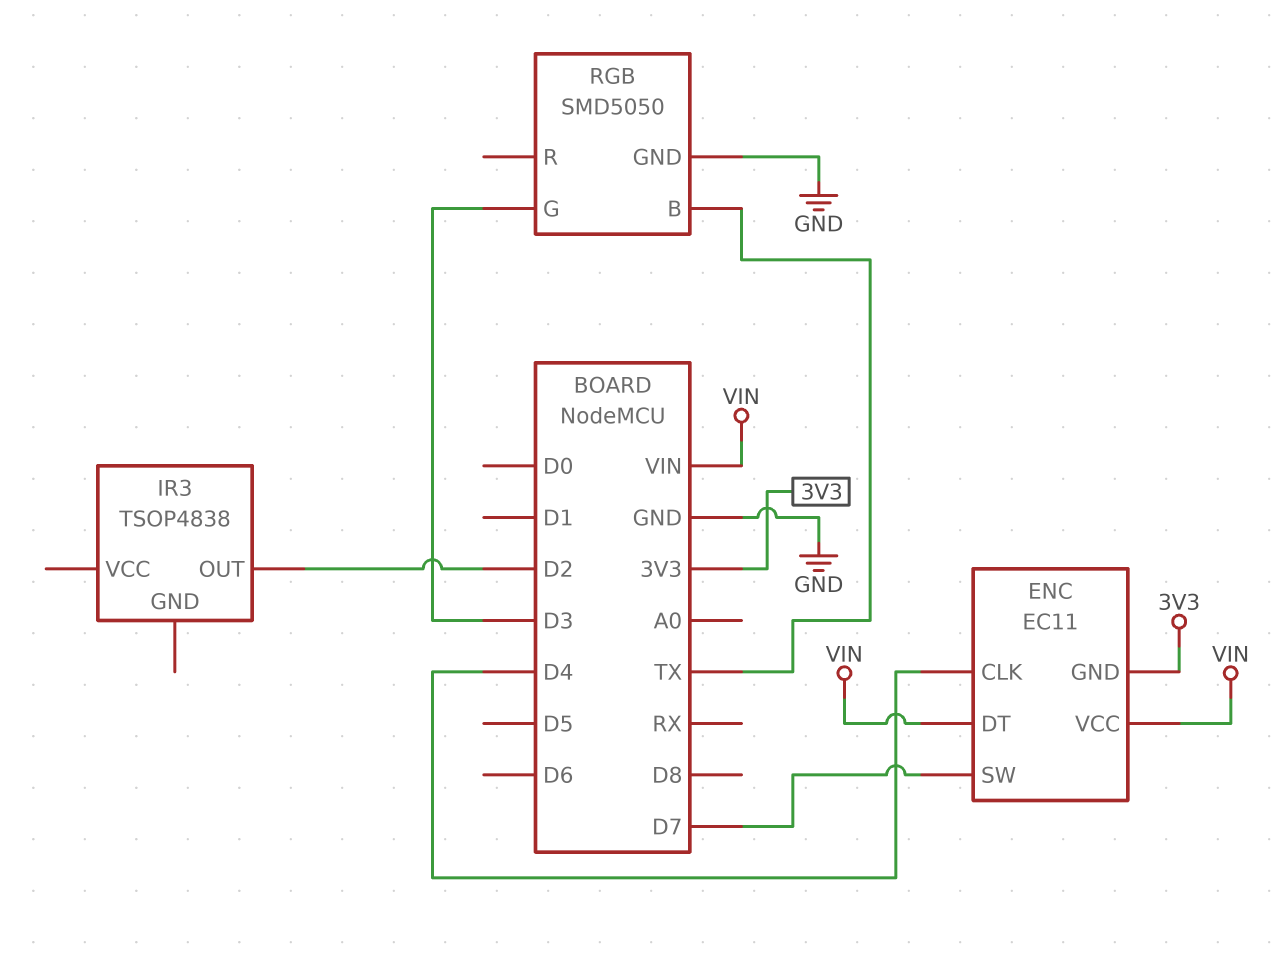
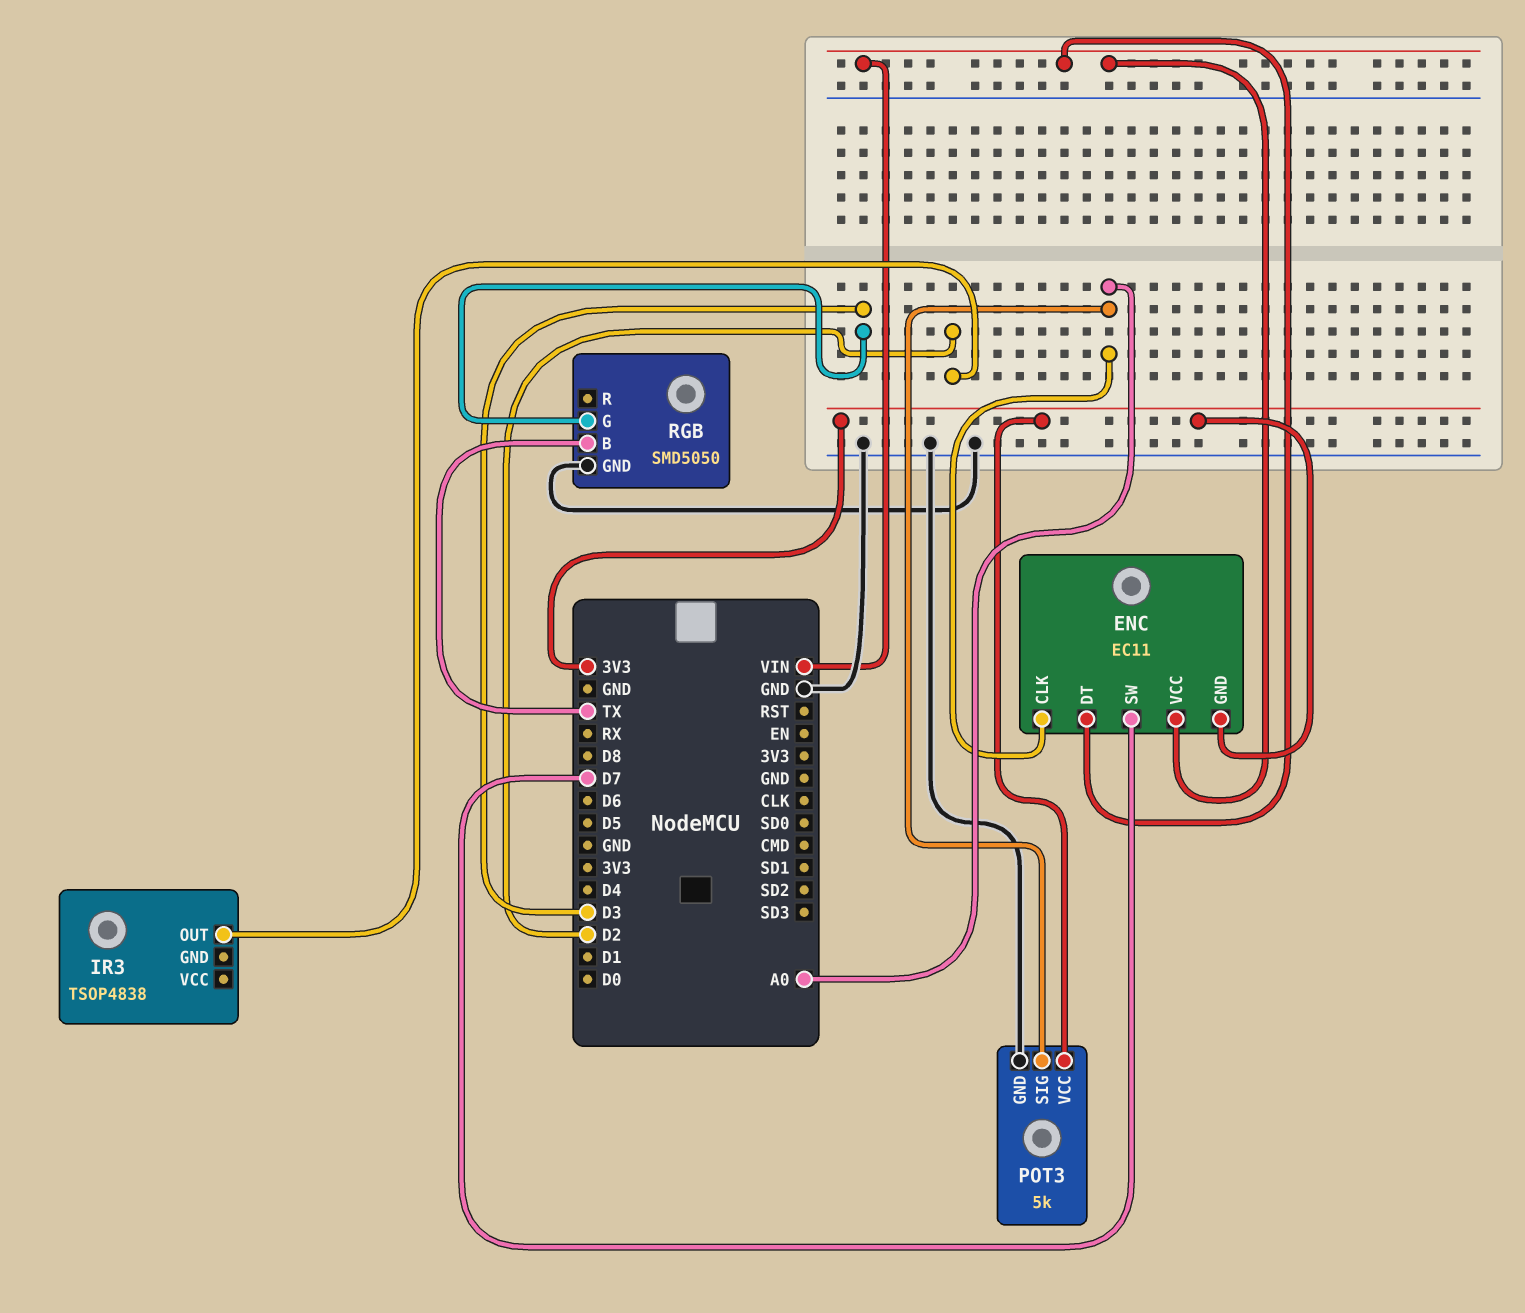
ENC pin CLK: D4 -> A0
POT3: none -> 5k
POT3 pin GND: none -> GND
POT3 pin SIG: none -> A0
POT3 pin VCC: none -> 3V3

